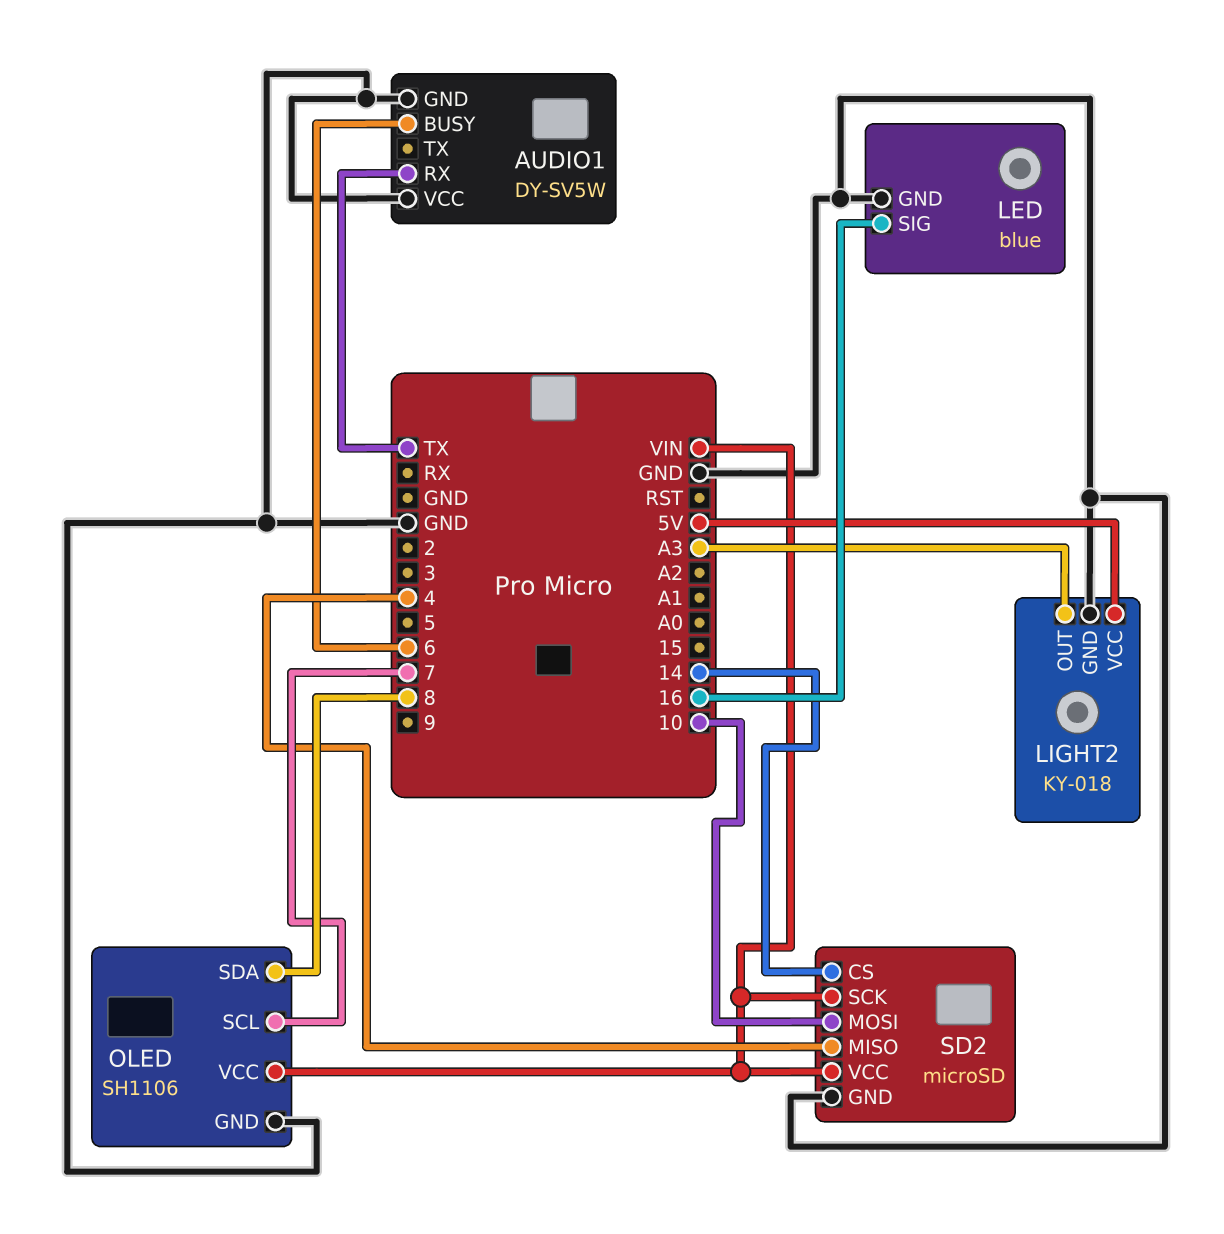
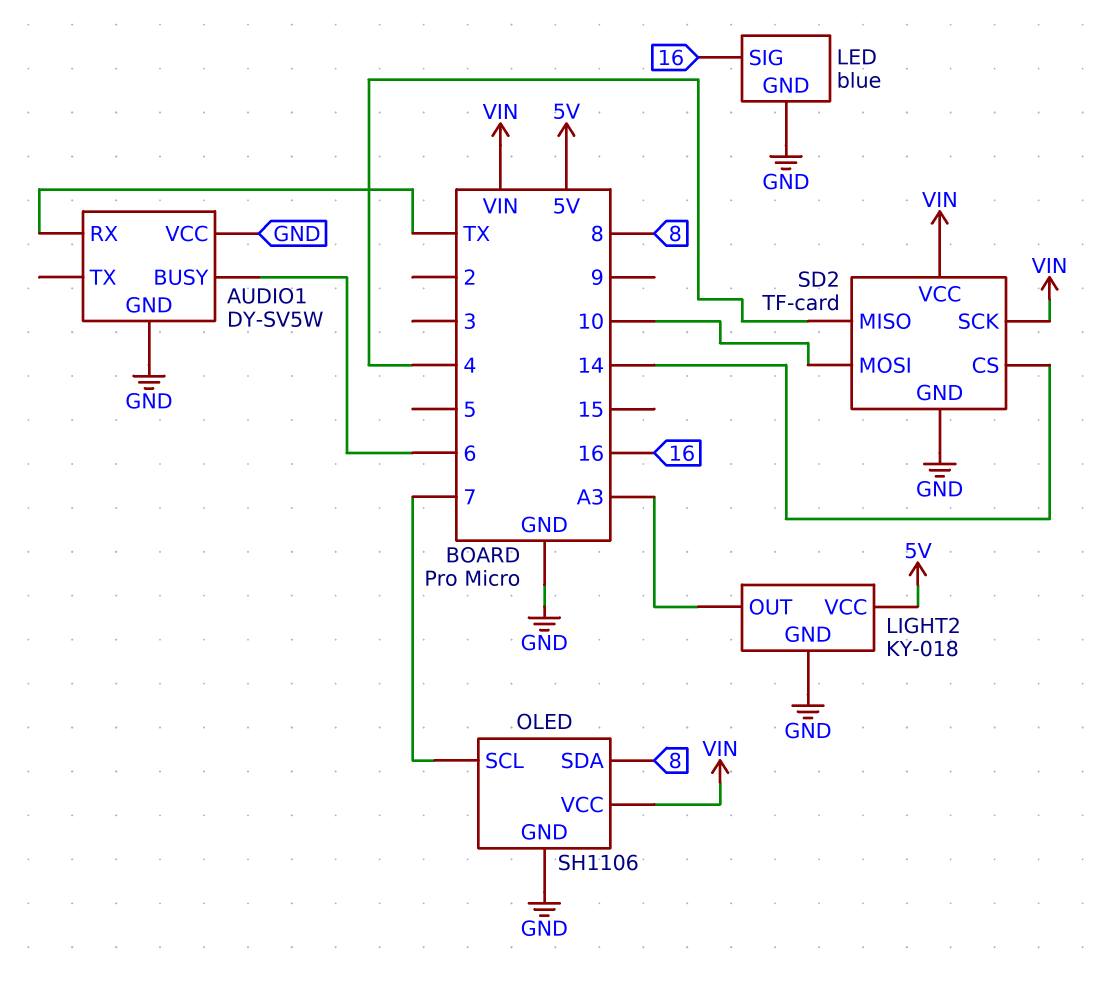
SD2: microSD -> TF-card

